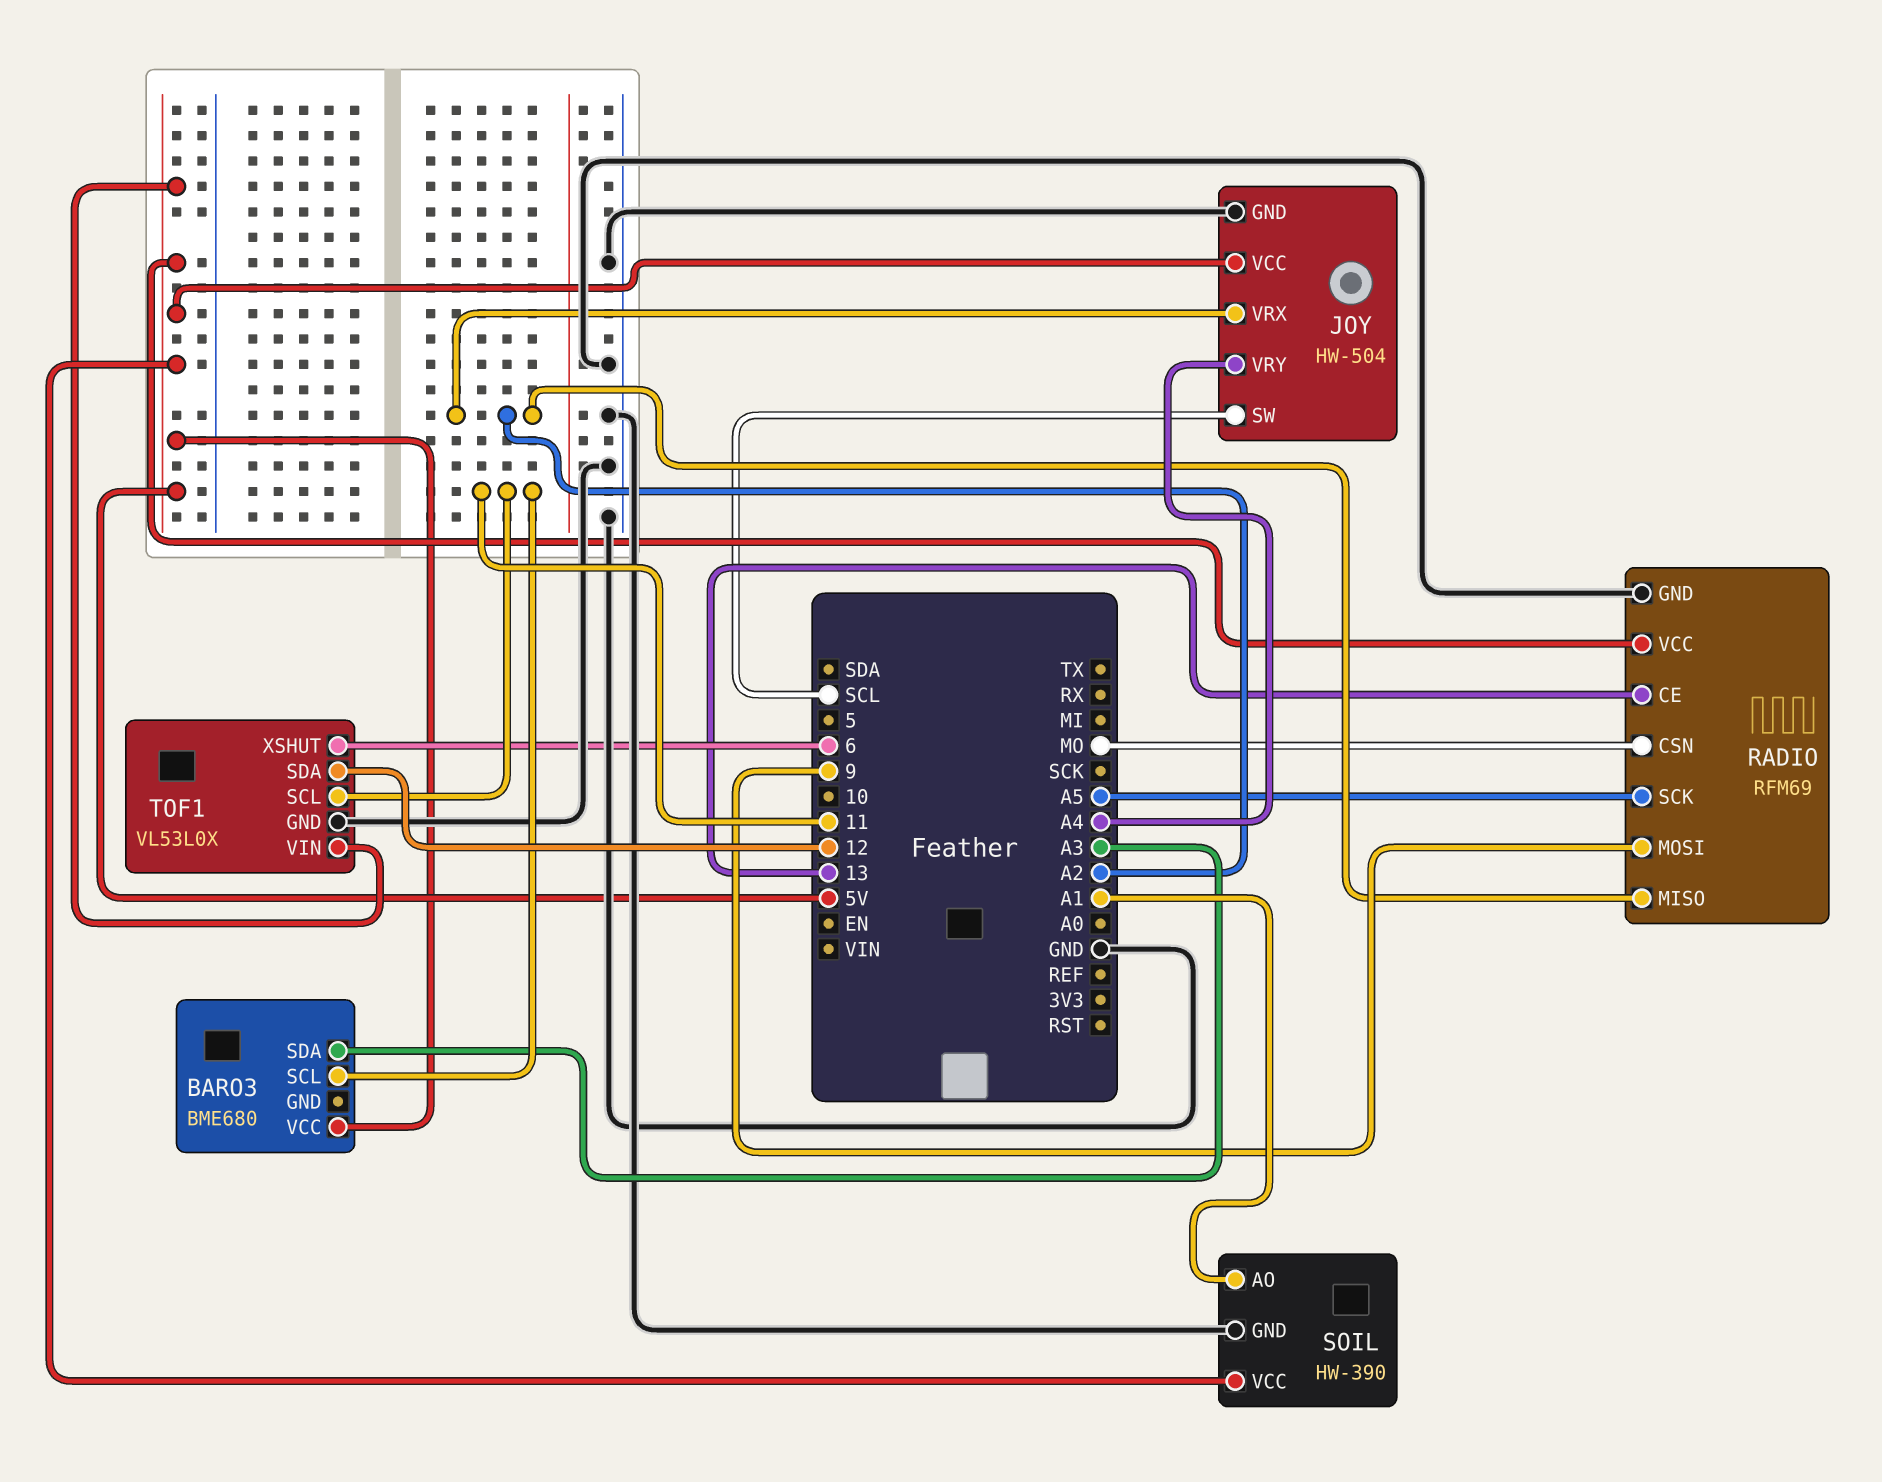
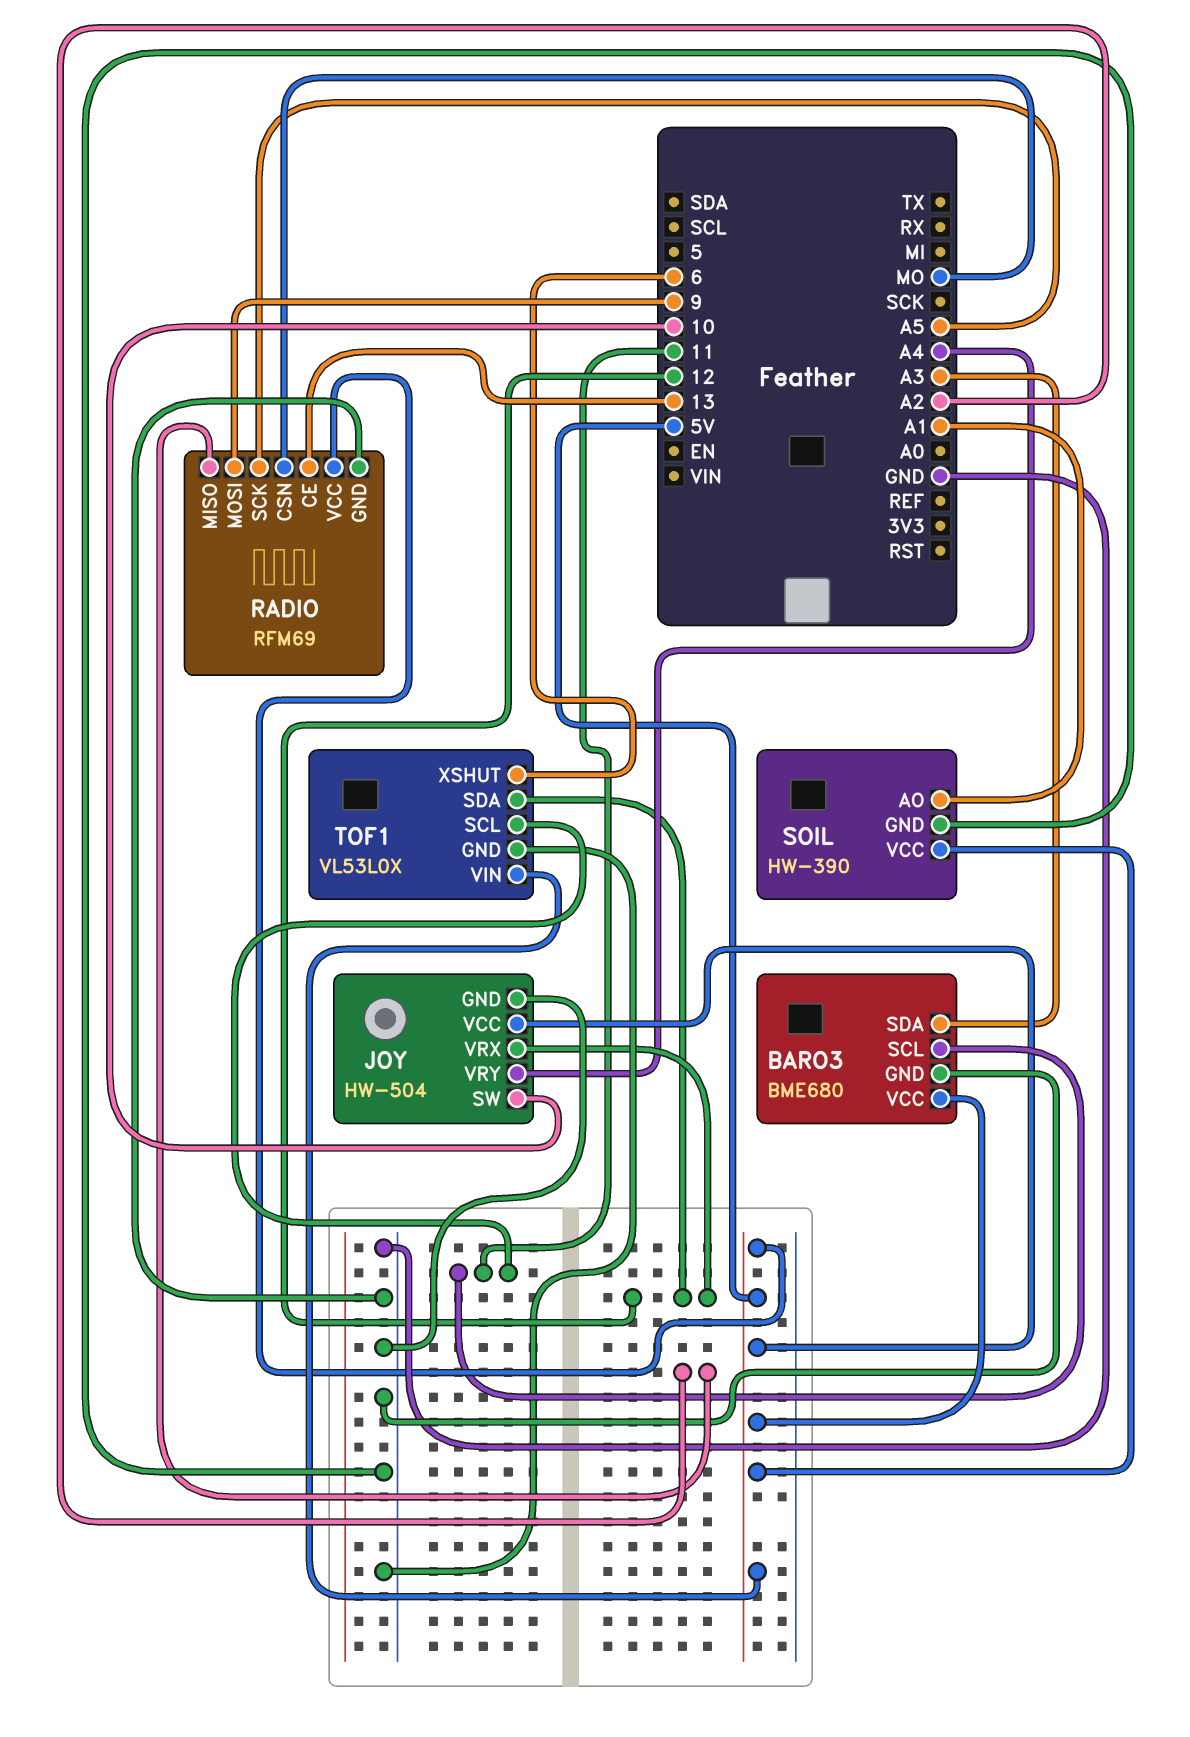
BARO3 pin GND: none -> GND
JOY pin SW: SCL -> 10
JOY pin VRX: A2 -> 12

